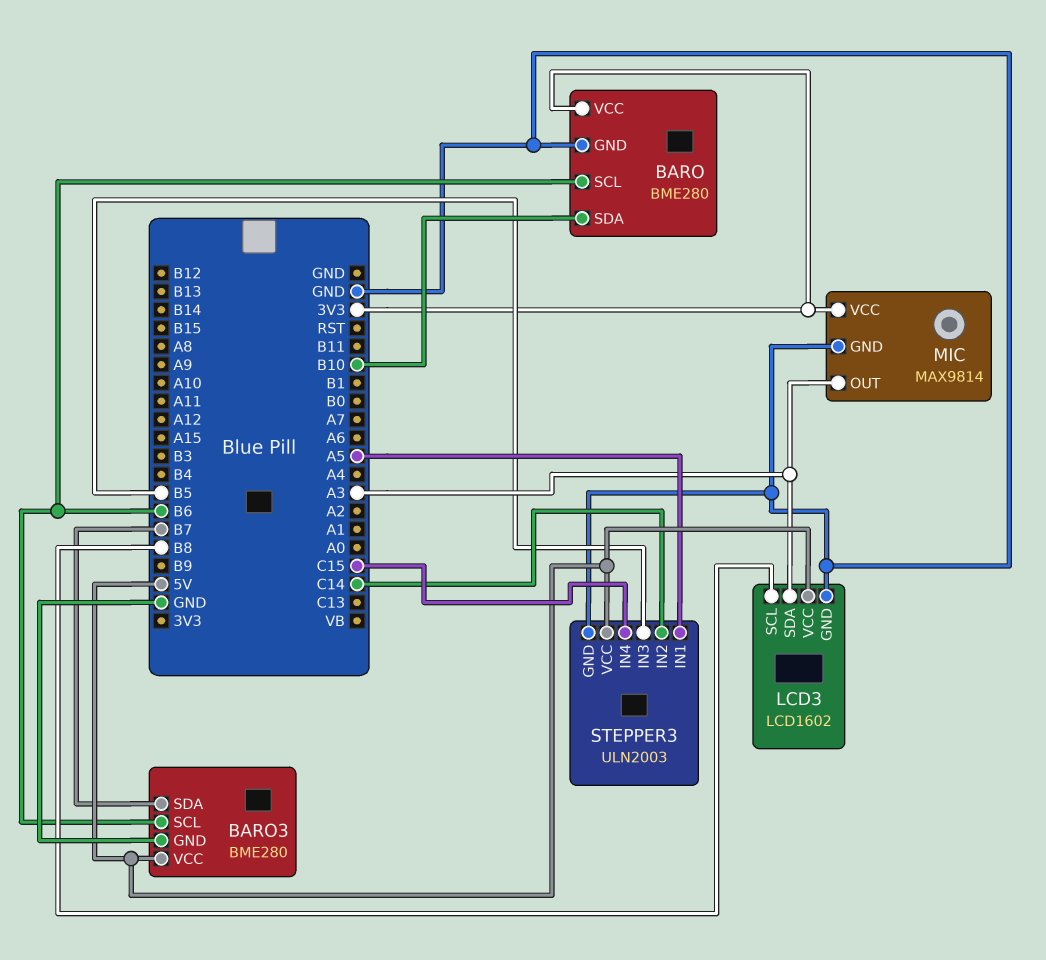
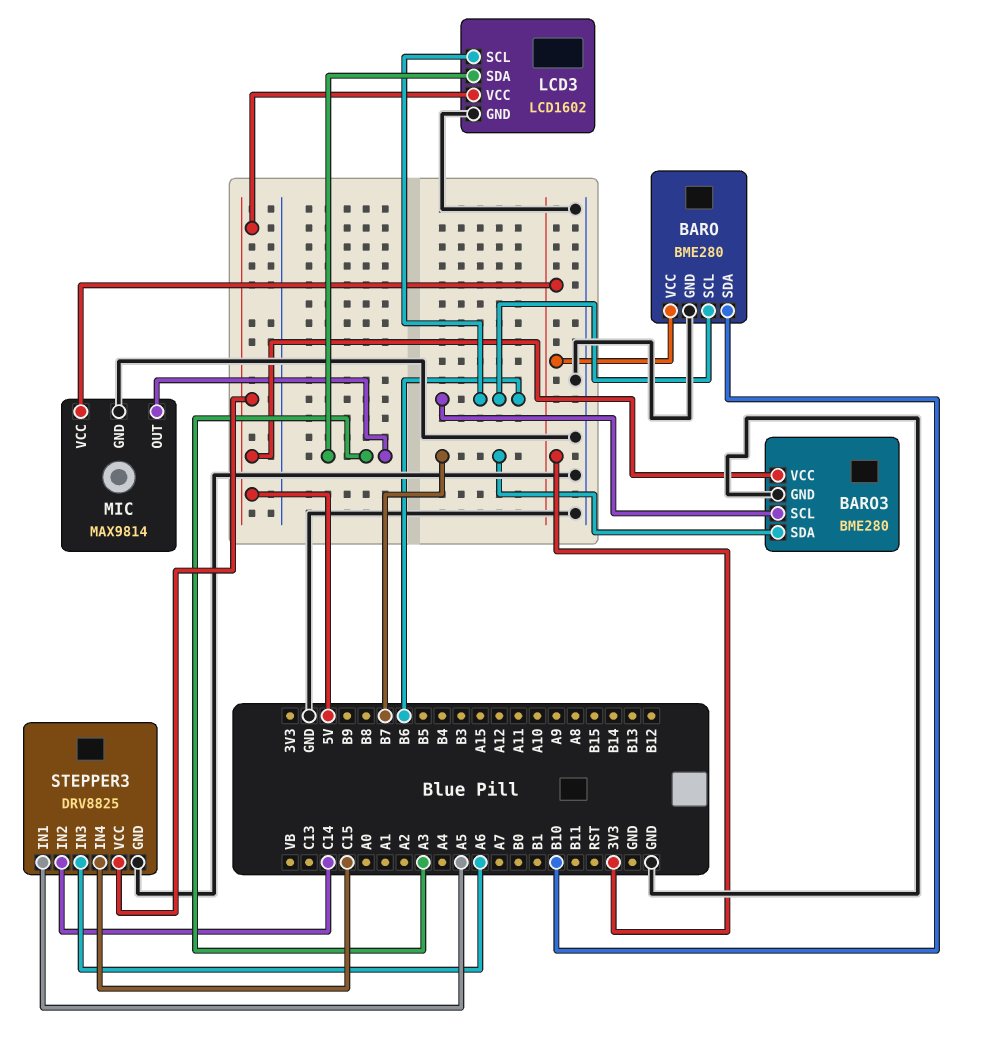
LCD3 pin SCL: B8 -> B6
STEPPER3: ULN2003 -> DRV8825
STEPPER3 pin IN3: B5 -> A6

